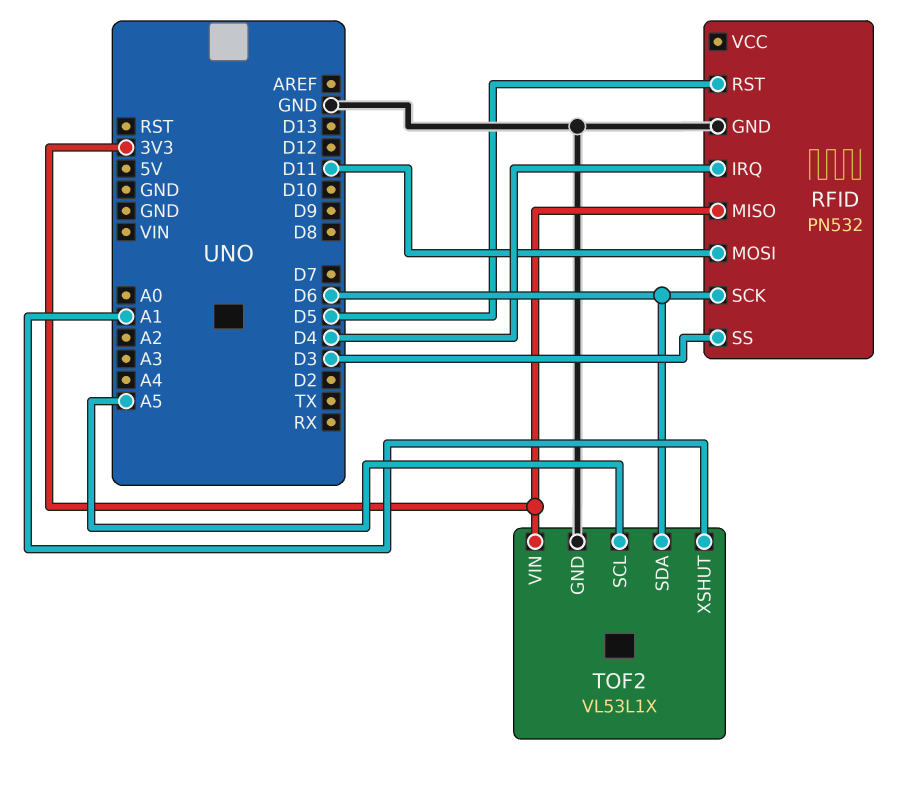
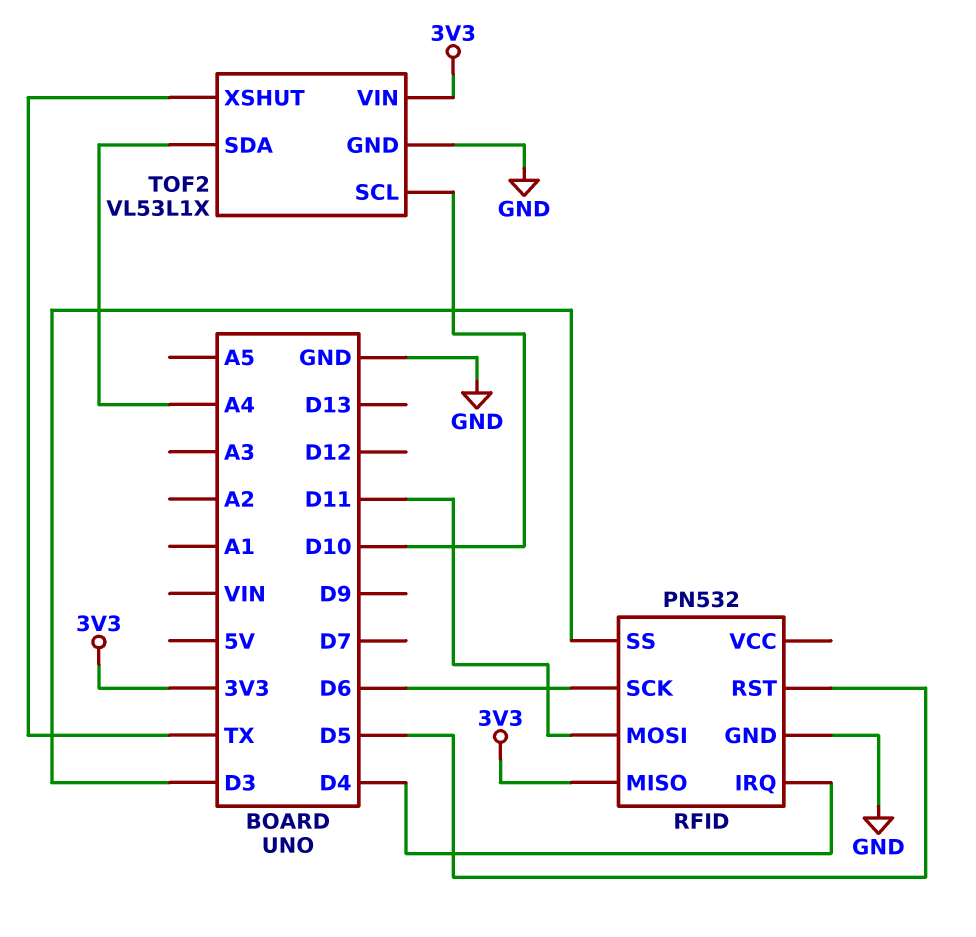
TOF2 pin SCL: A5 -> D10
TOF2 pin SDA: D6 -> A4
TOF2 pin XSHUT: A1 -> TX

